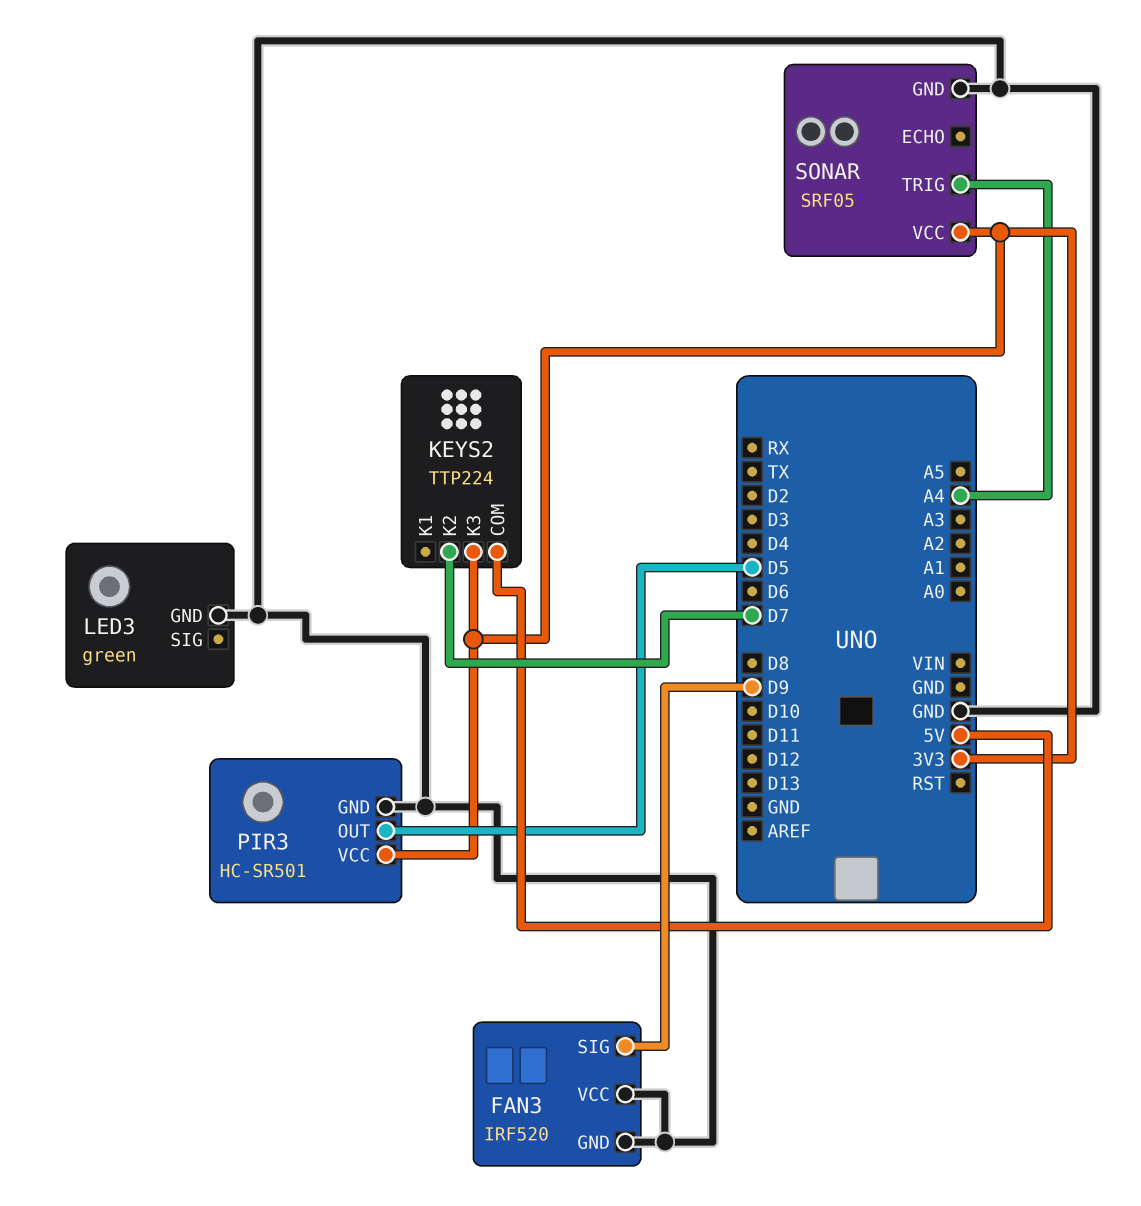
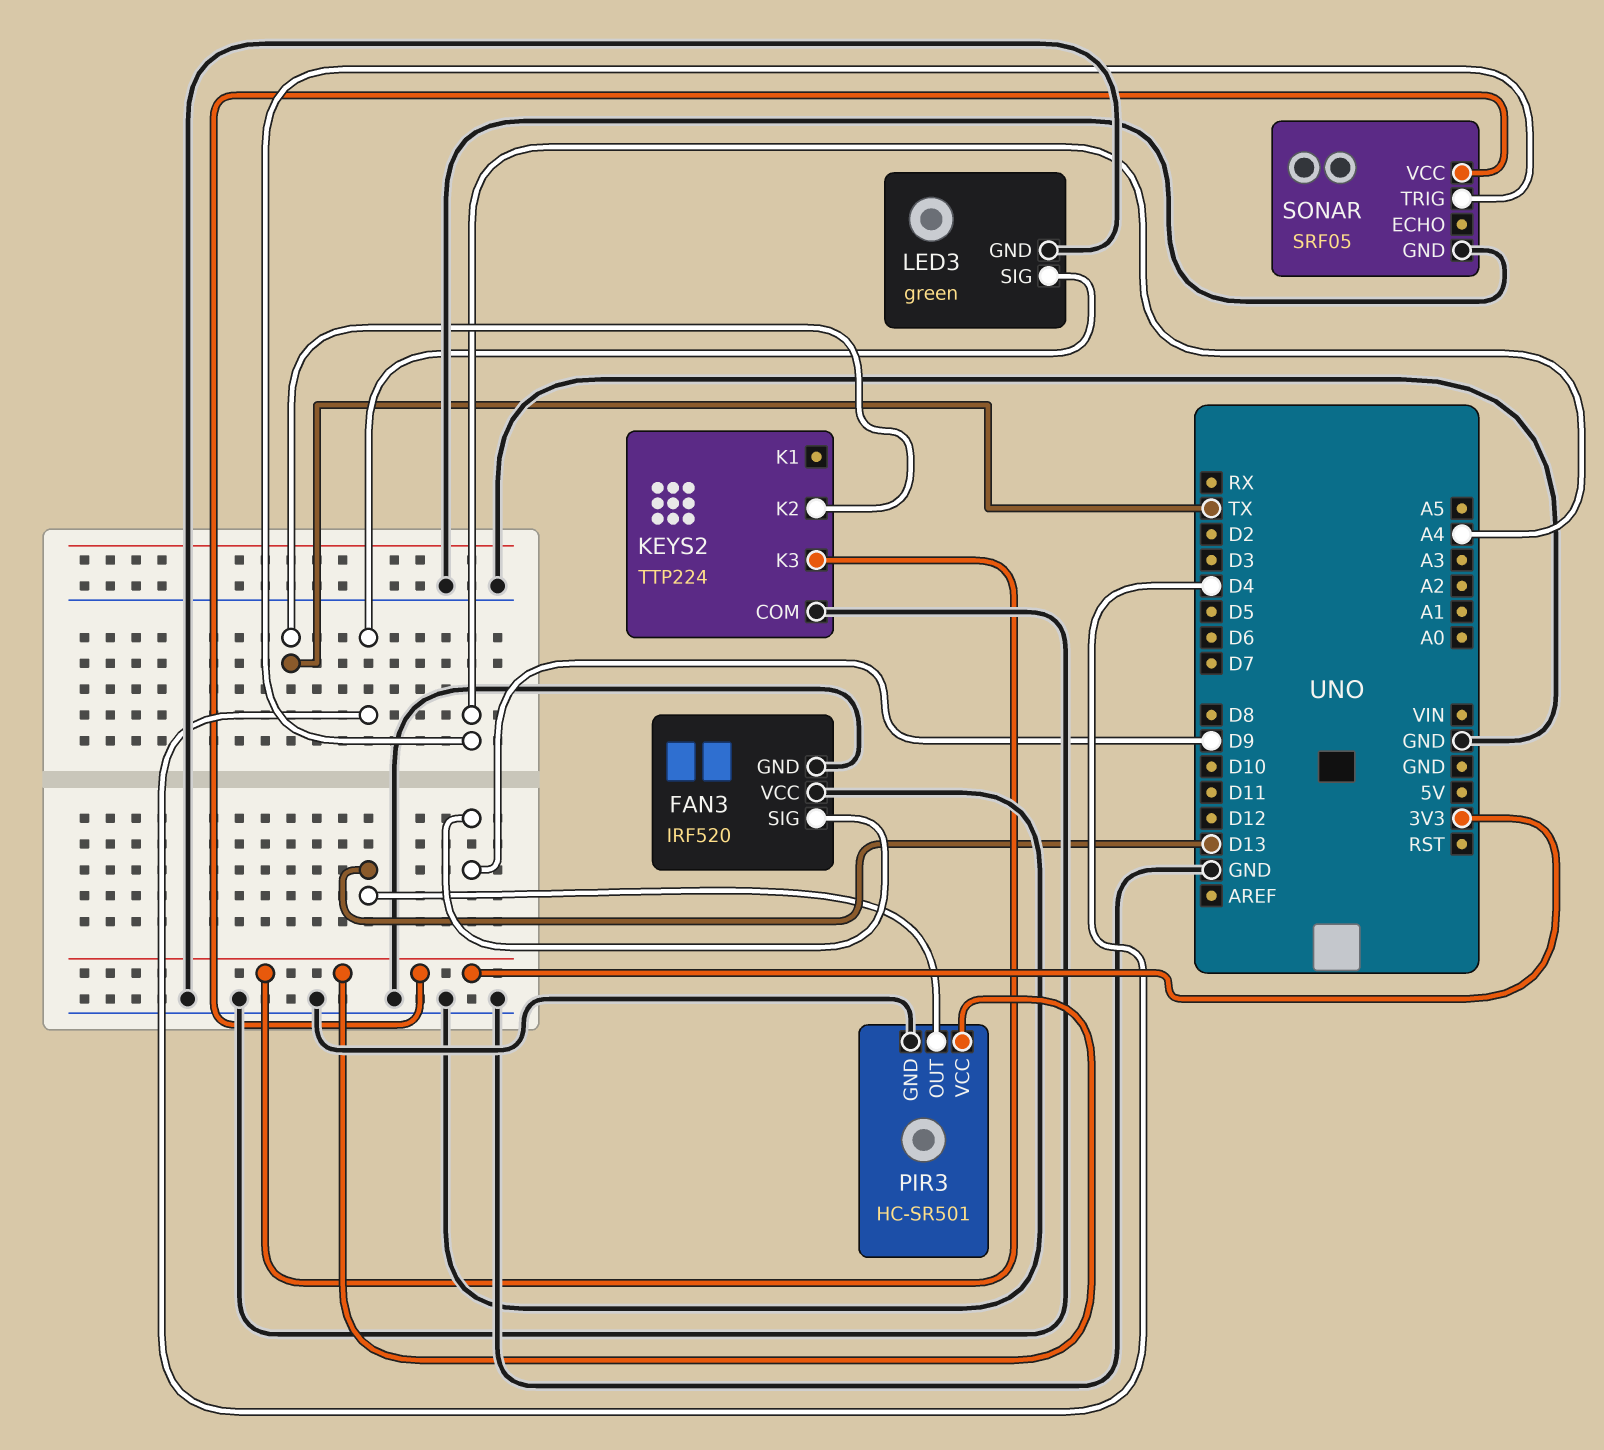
KEYS2 pin COM: 5V -> GND
KEYS2 pin K2: D7 -> TX
LED3 pin SIG: none -> D4
PIR3 pin OUT: D5 -> D13

